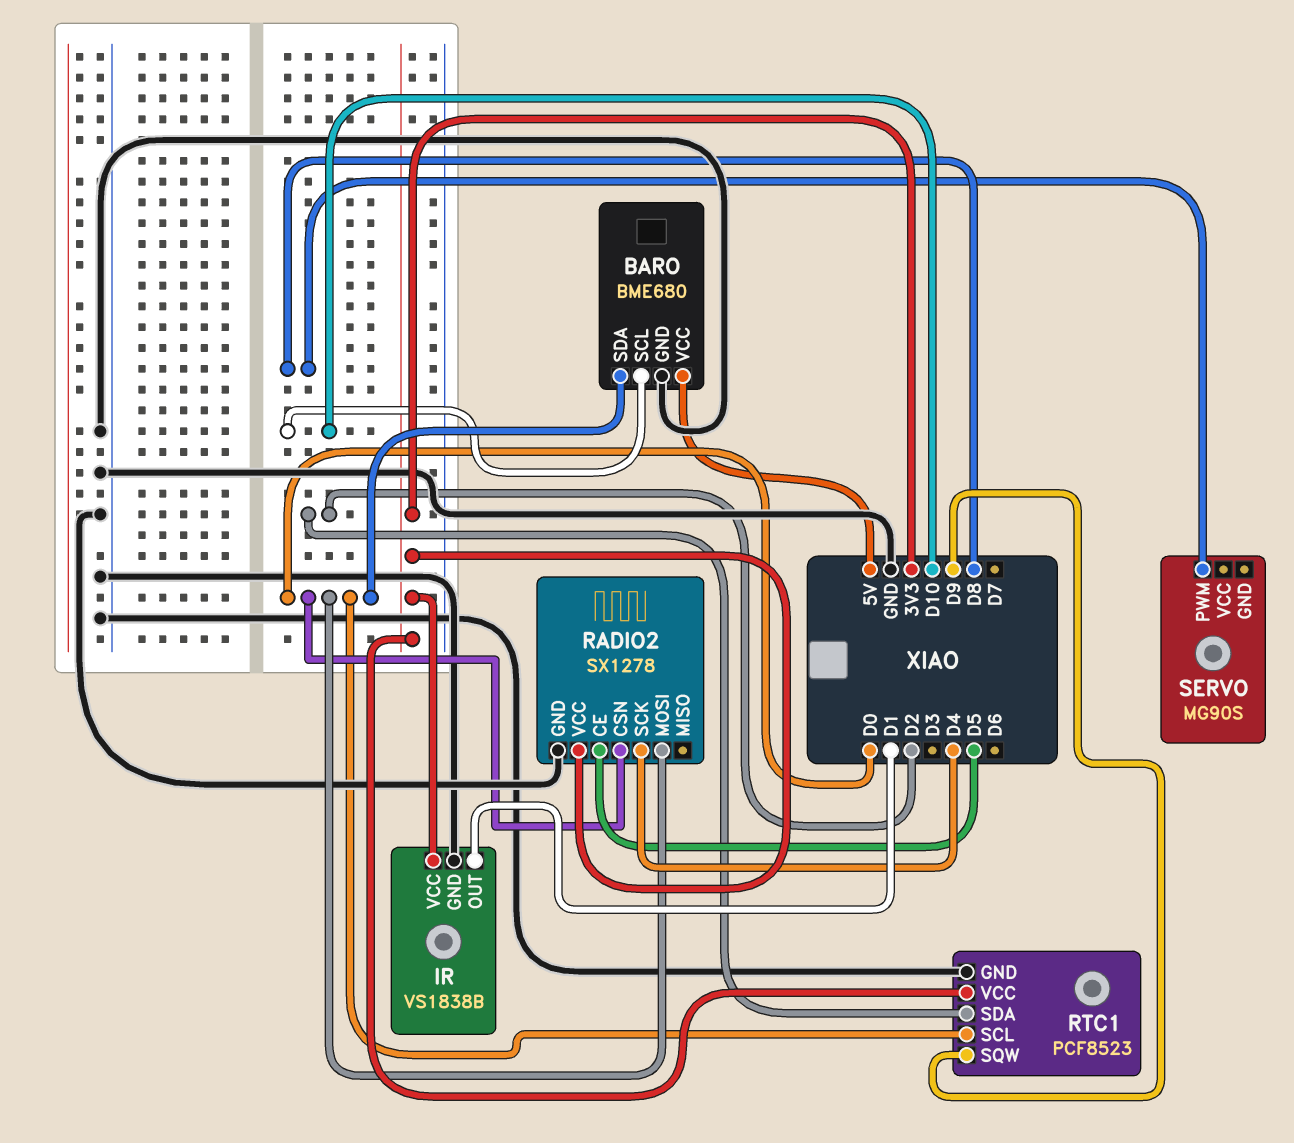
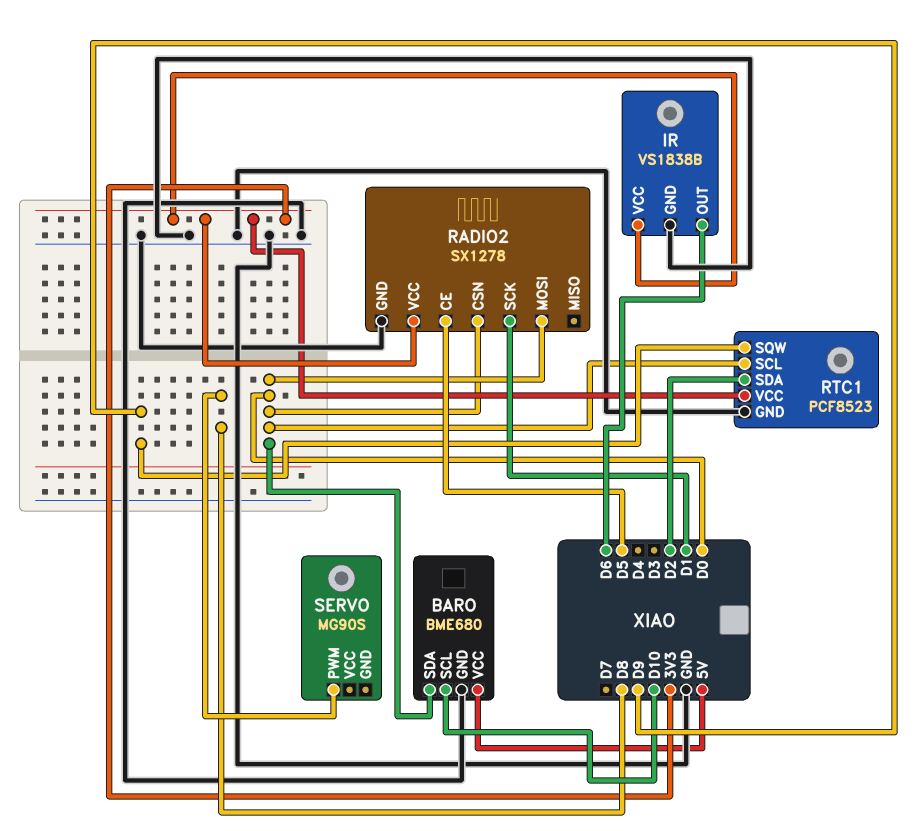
IR pin OUT: D1 -> D6
RADIO2 pin SCK: D4 -> D1

